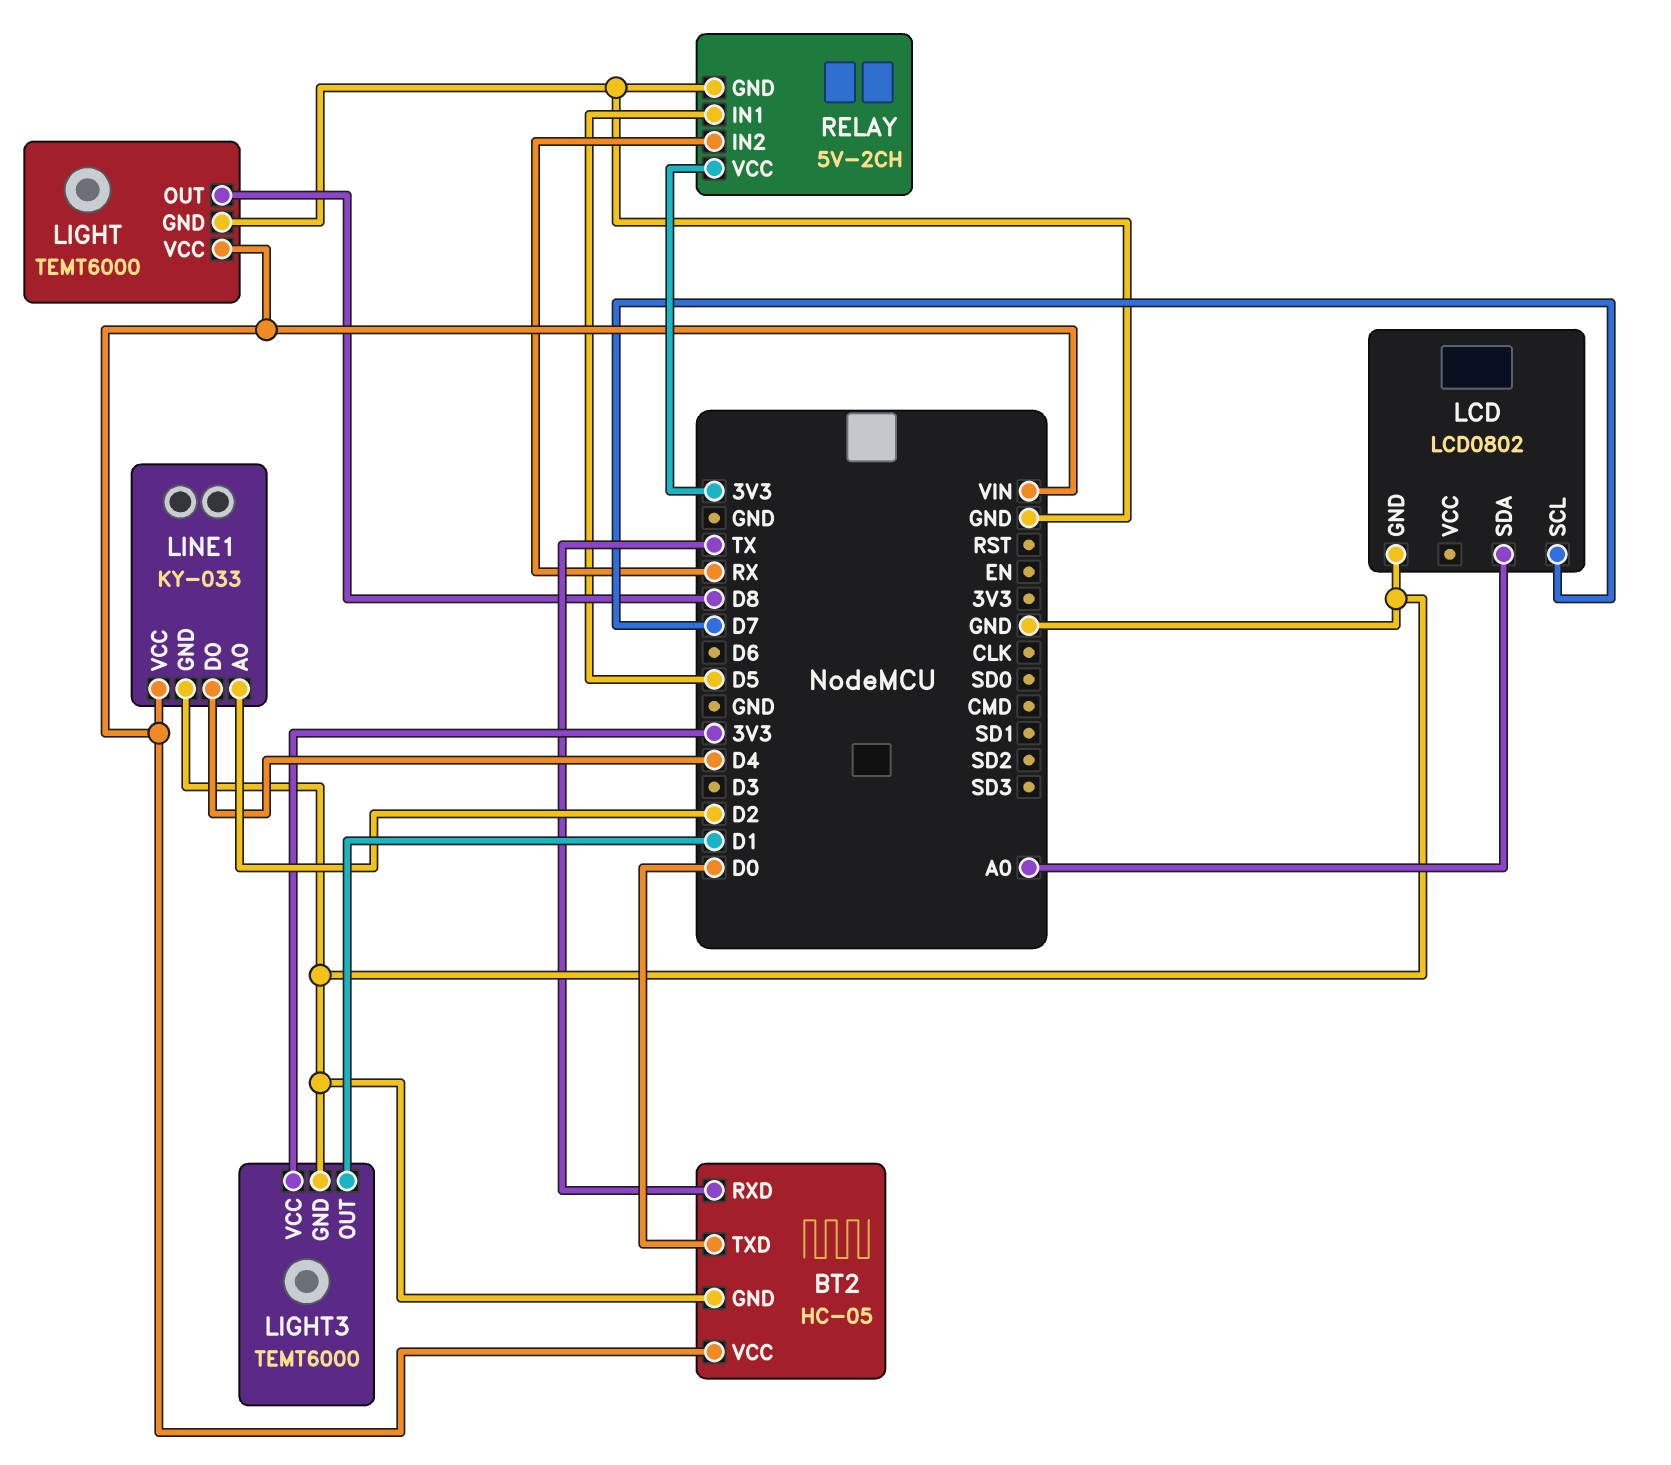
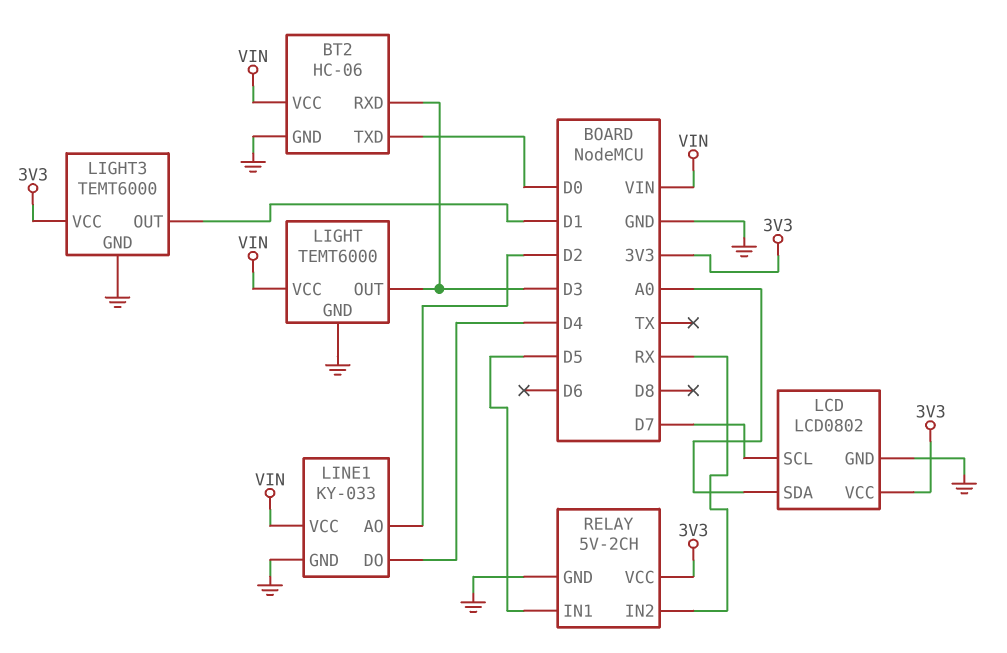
BT2: HC-05 -> HC-06
BT2 pin RXD: TX -> D3
LCD pin VCC: none -> 3V3
LIGHT pin OUT: D8 -> D3

